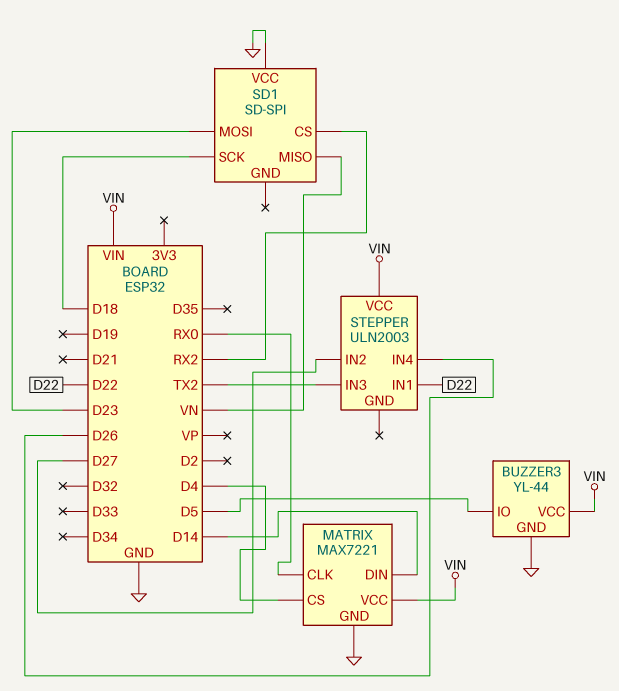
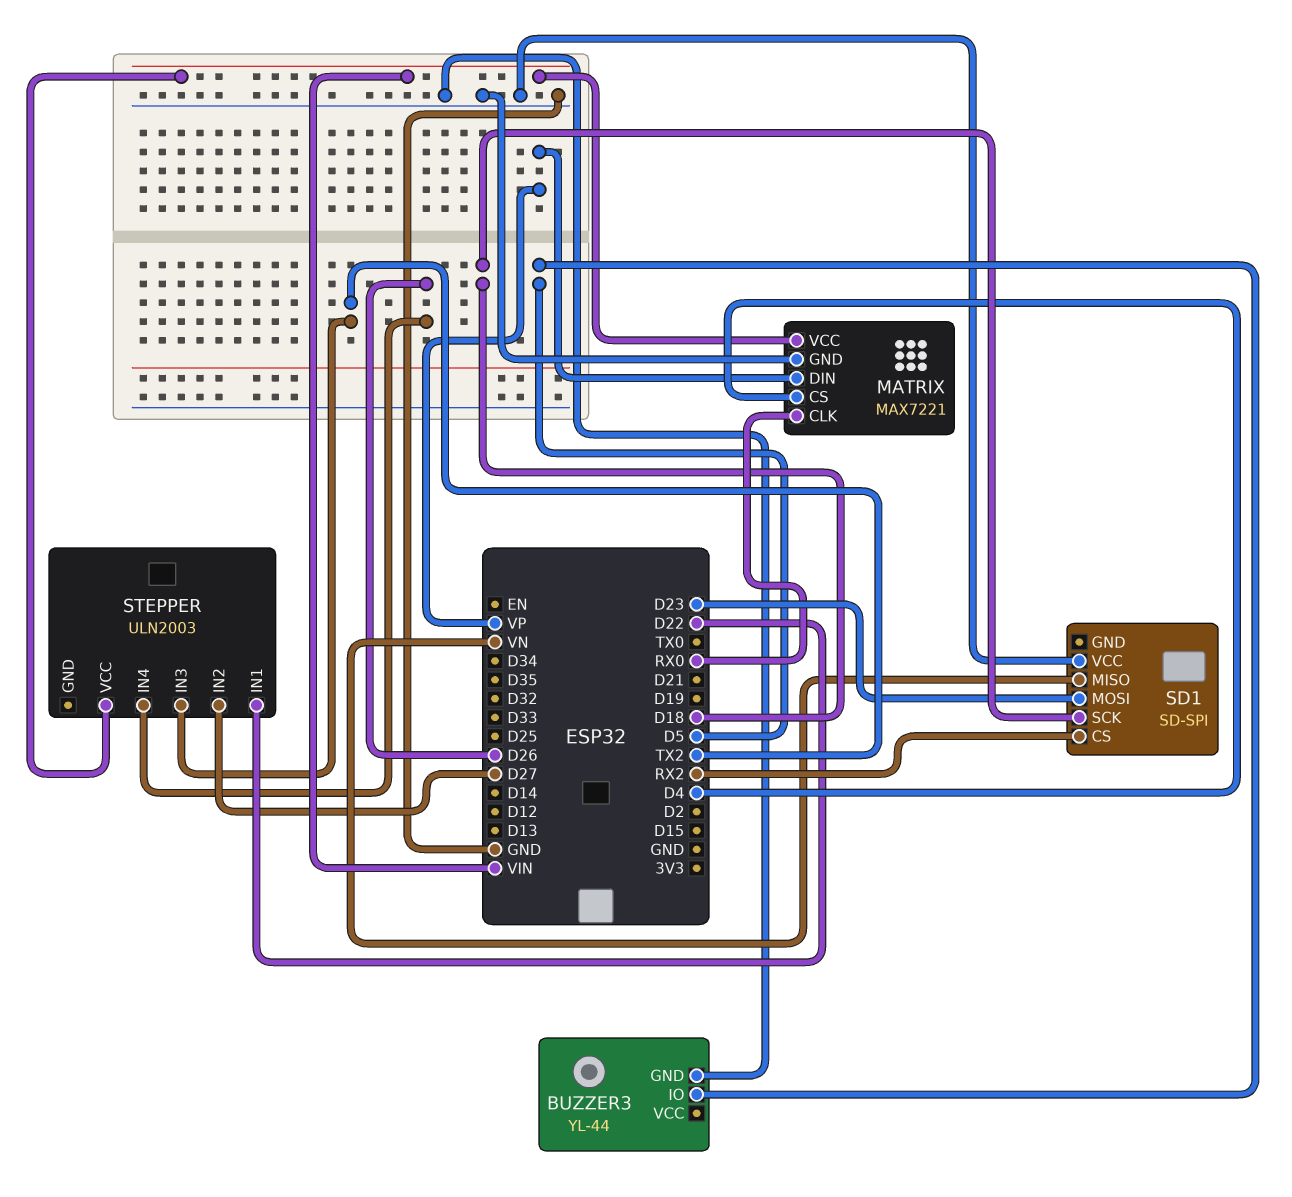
BUZZER3 pin VCC: VIN -> none
MATRIX pin DIN: D14 -> VP

